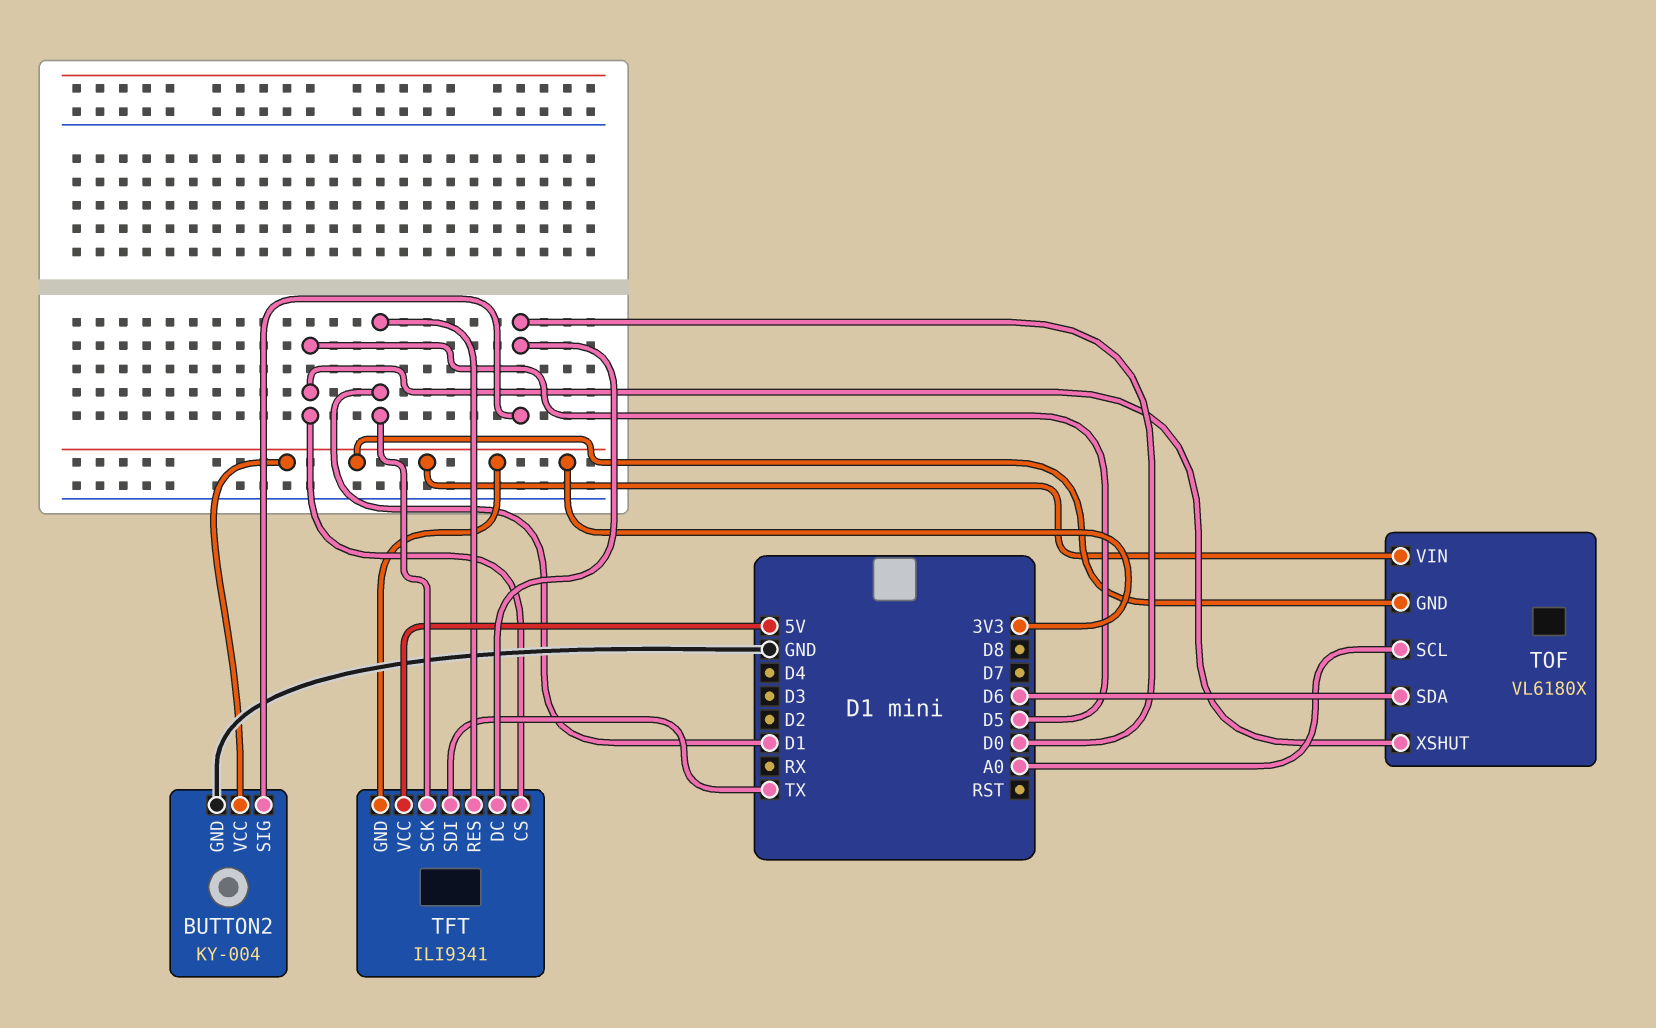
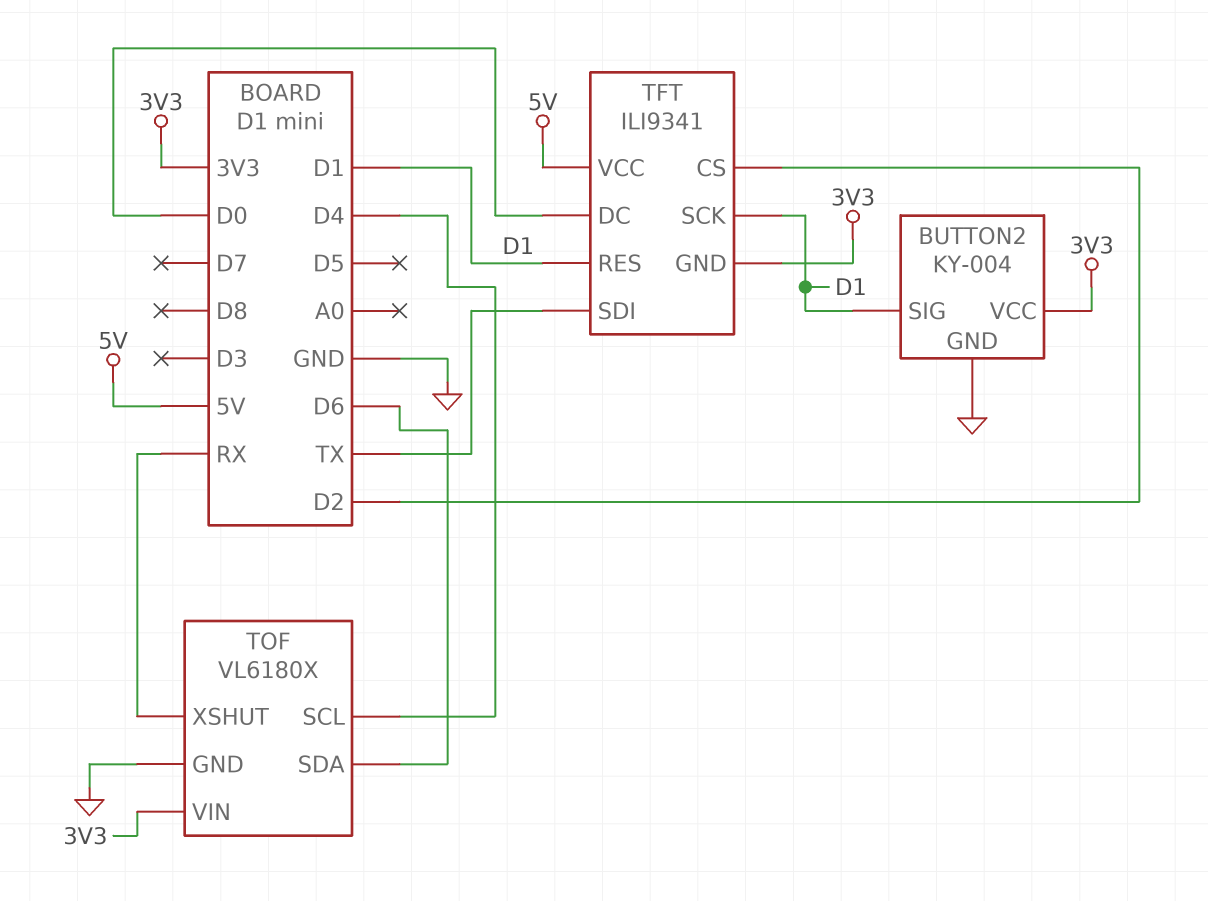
BUTTON2 pin SIG: D0 -> D1
TFT pin CS: D5 -> D2
TOF pin GND: 3V3 -> GND
TOF pin SCL: A0 -> D4
TOF pin XSHUT: D5 -> RX

